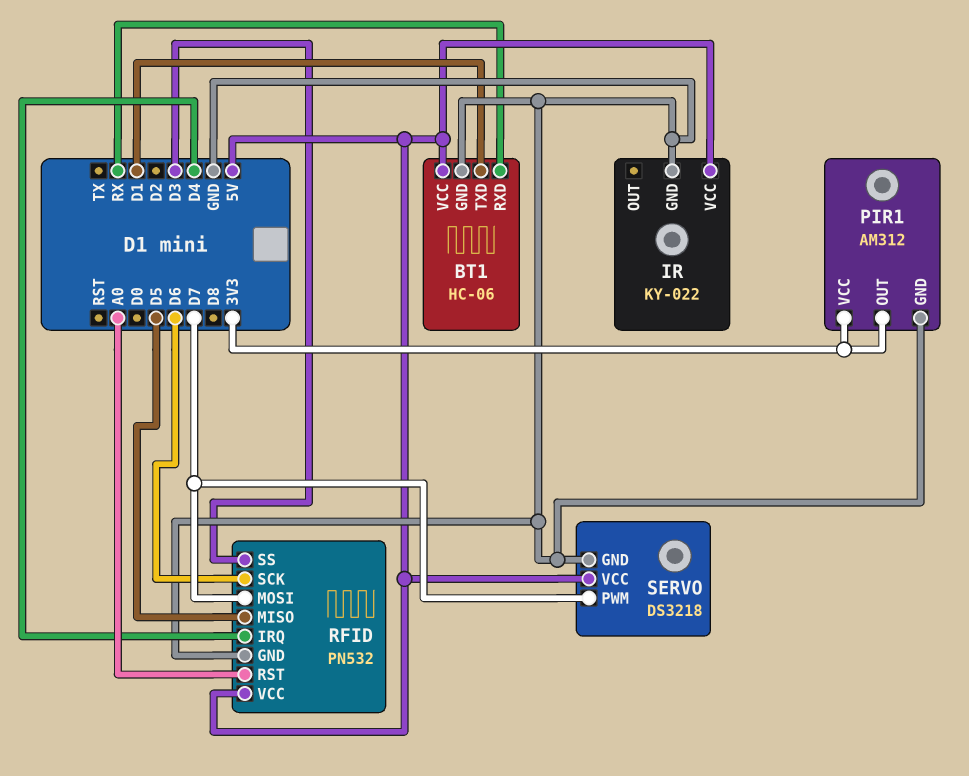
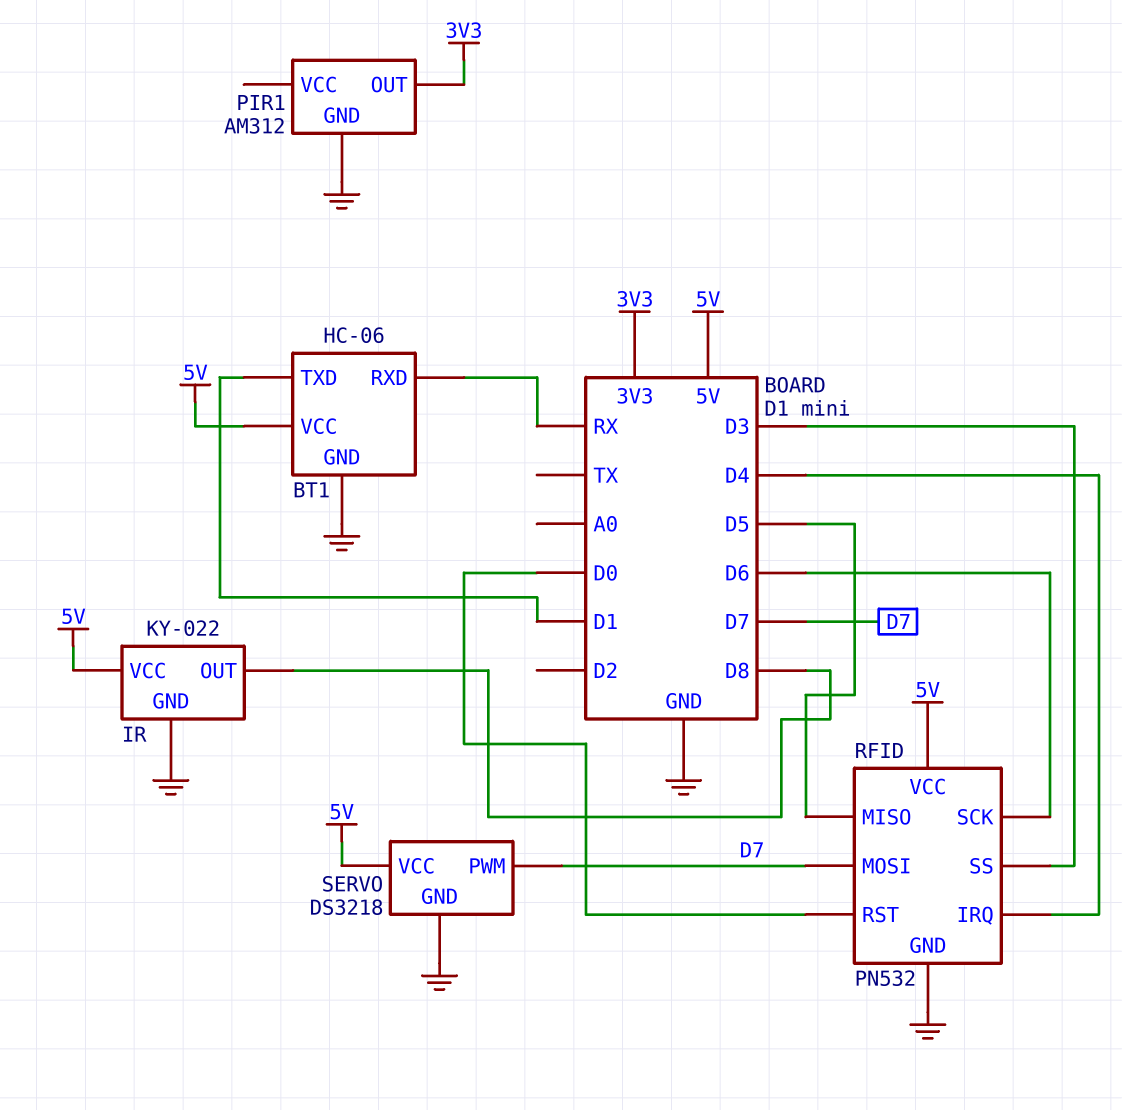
IR pin OUT: none -> D8
PIR1 pin VCC: 3V3 -> none
RFID pin RST: A0 -> D0

